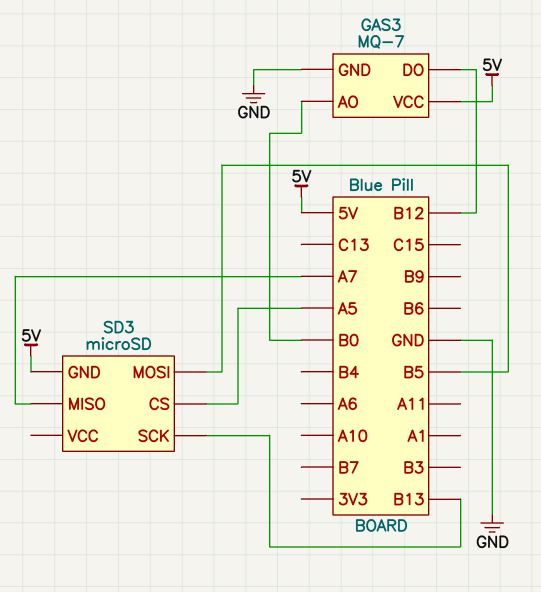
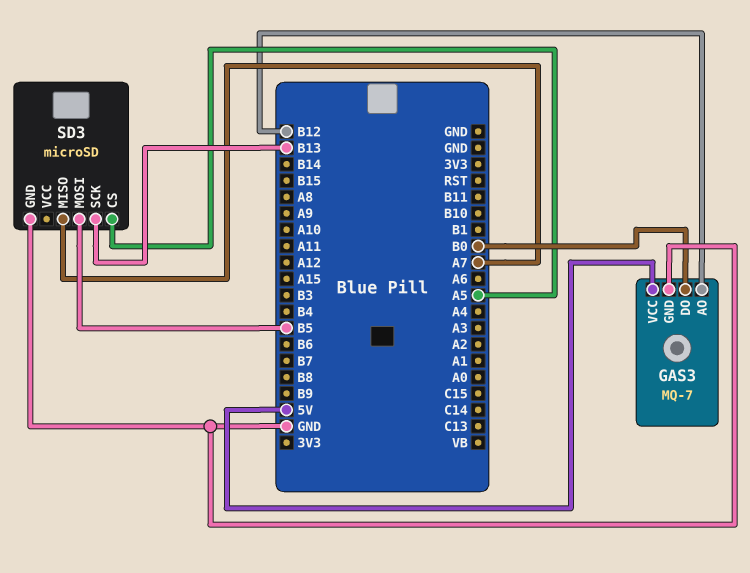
GAS3 pin AO: B0 -> B12
GAS3 pin DO: B12 -> B0
SD3 pin GND: 5V -> GND

